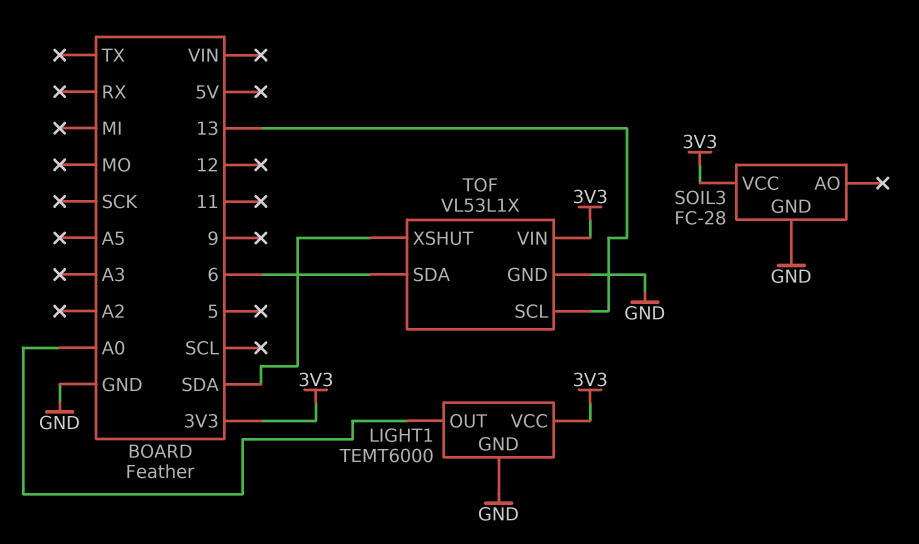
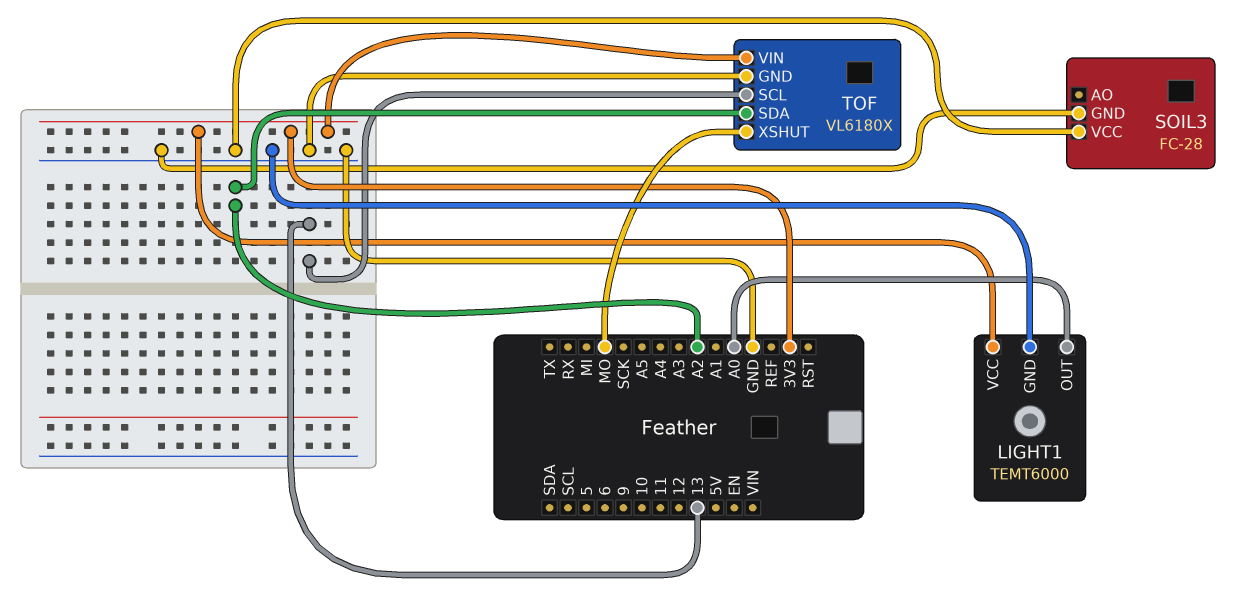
SOIL3 pin VCC: 3V3 -> GND
TOF: VL53L1X -> VL6180X
TOF pin SDA: 6 -> A2
TOF pin XSHUT: SDA -> MO

